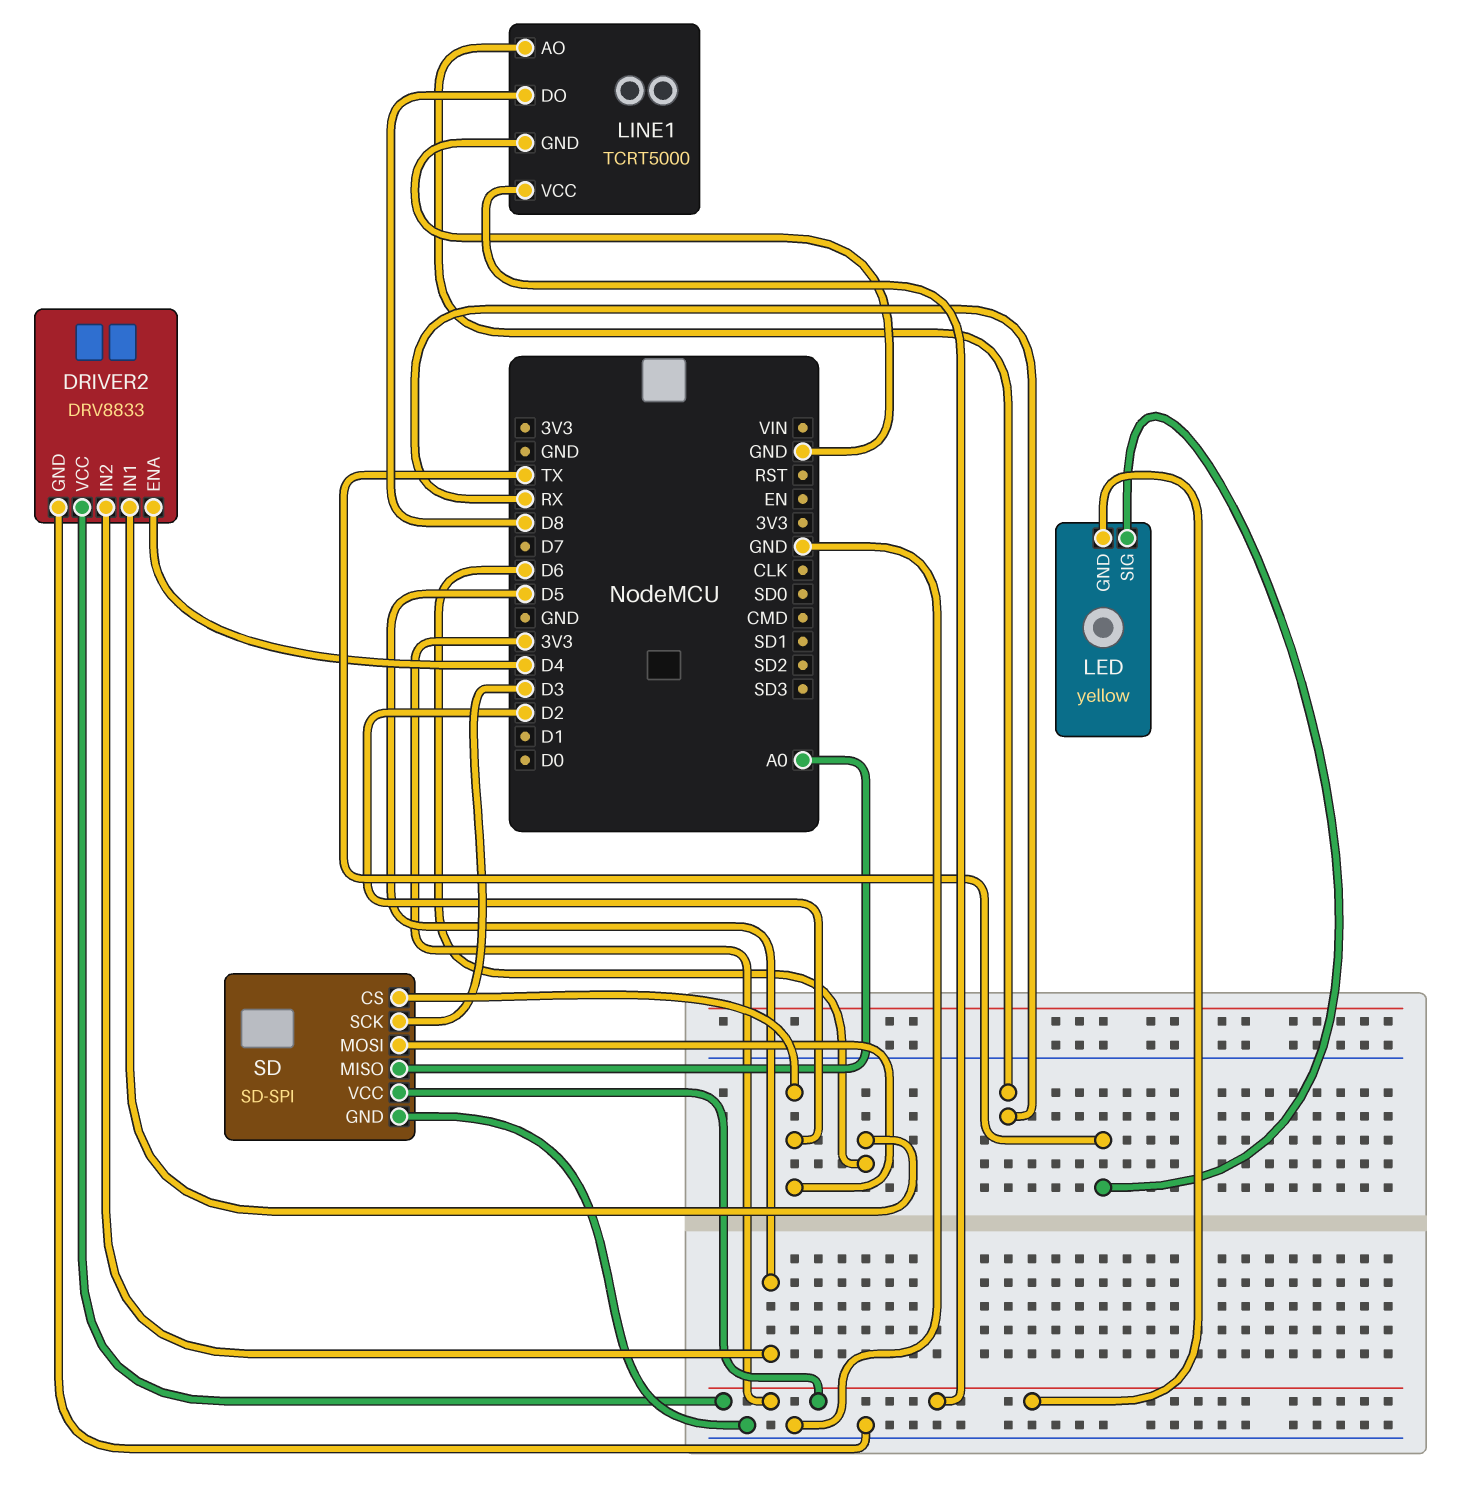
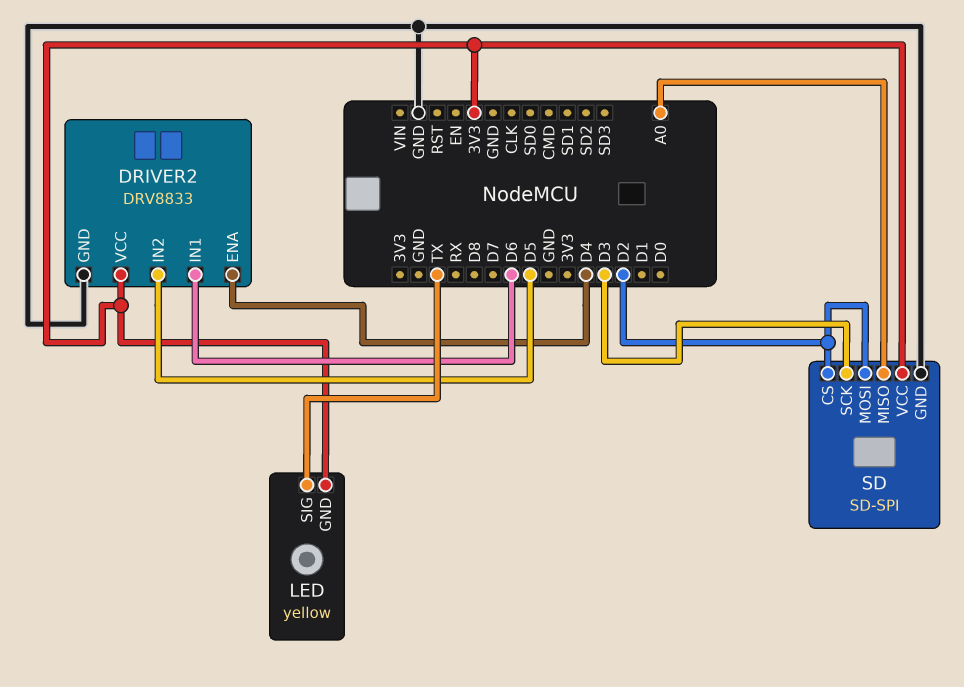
LINE1: TCRT5000 -> none
LINE1 pin AO: RX -> none
LINE1 pin DO: D8 -> none
LINE1 pin GND: GND -> none
LINE1 pin VCC: 3V3 -> none

